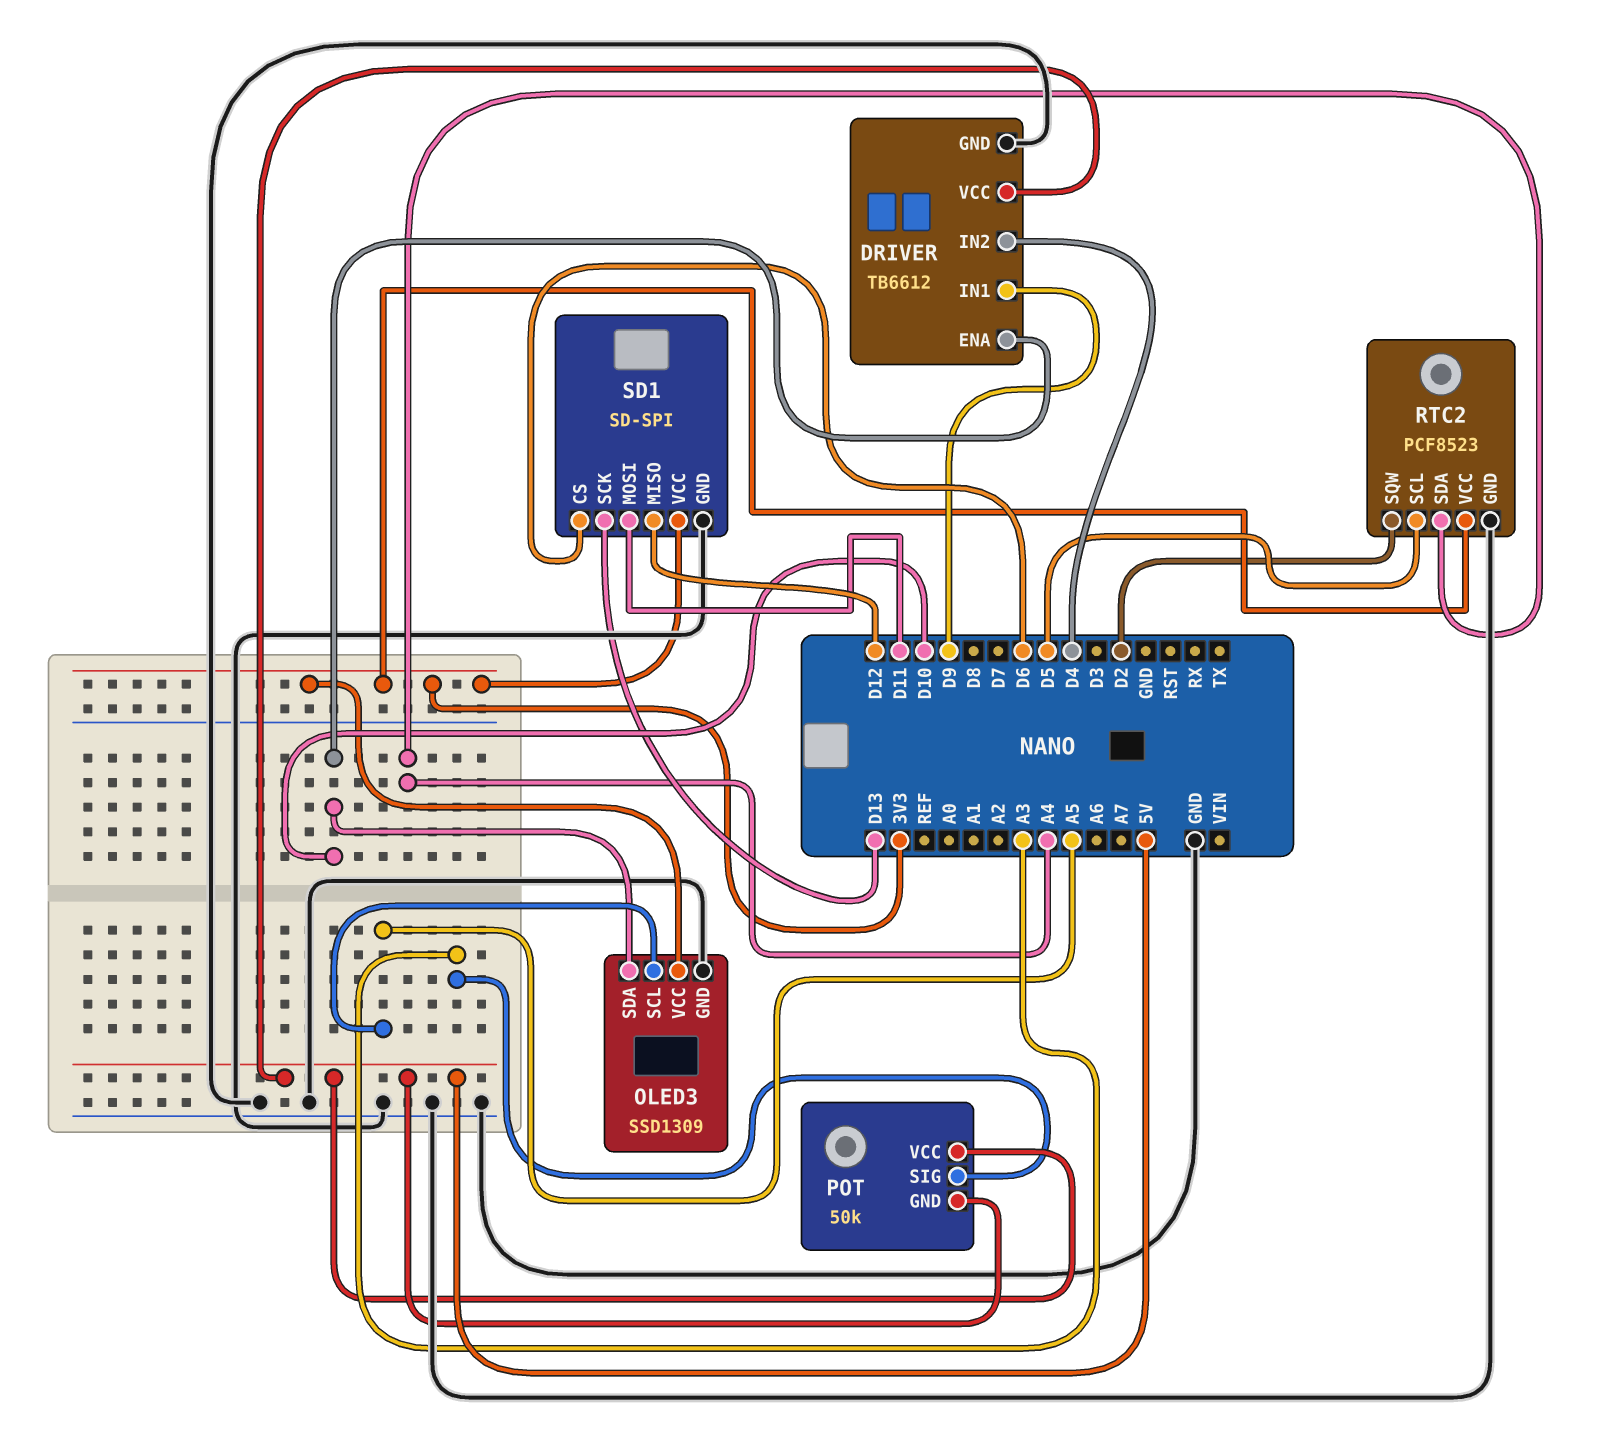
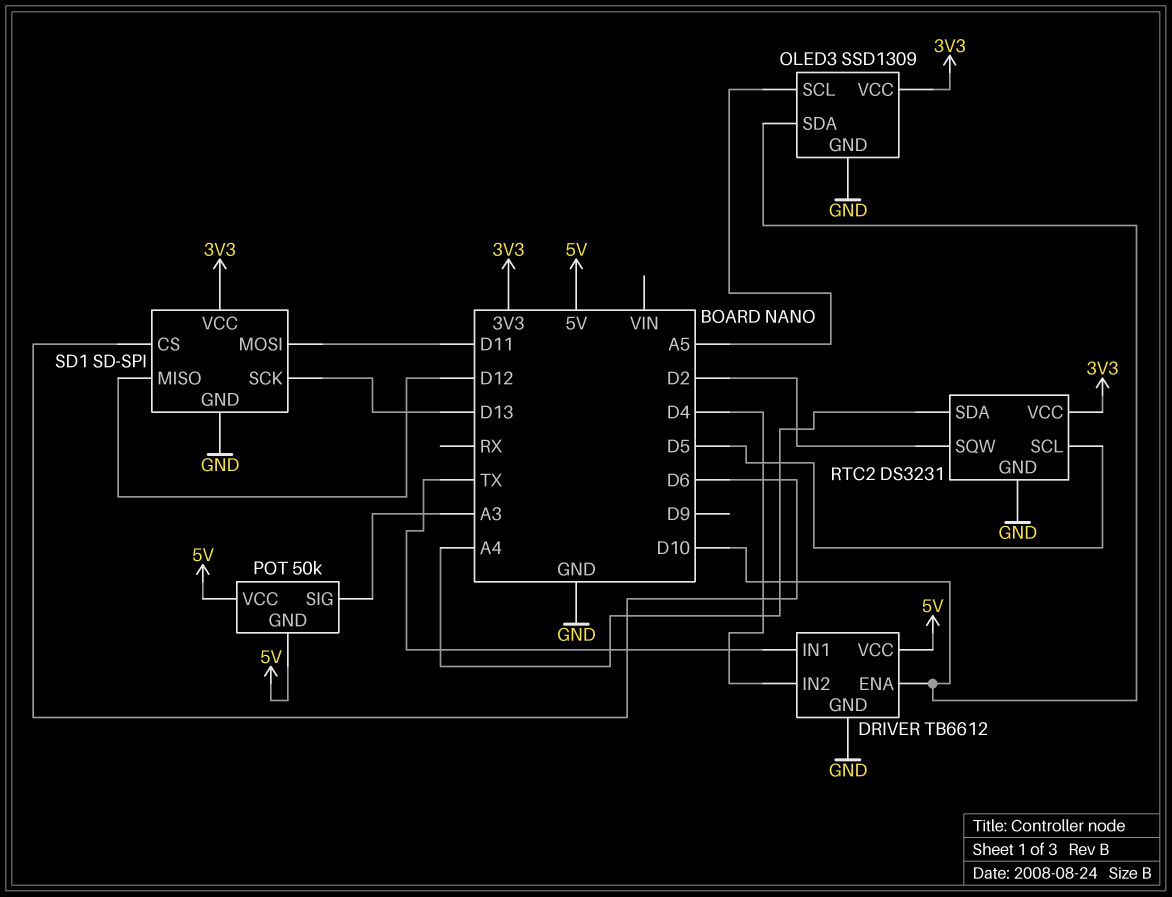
DRIVER pin IN1: D9 -> TX
RTC2: PCF8523 -> DS3231

